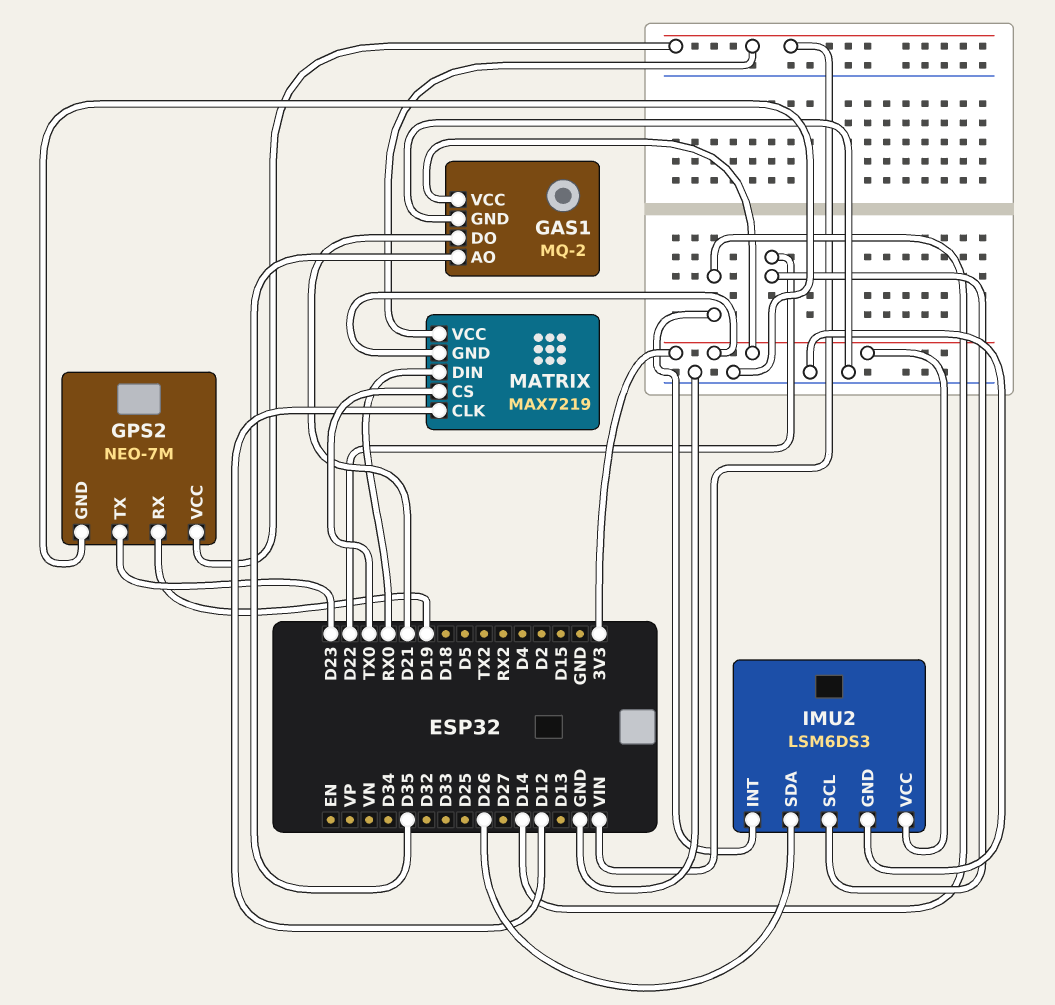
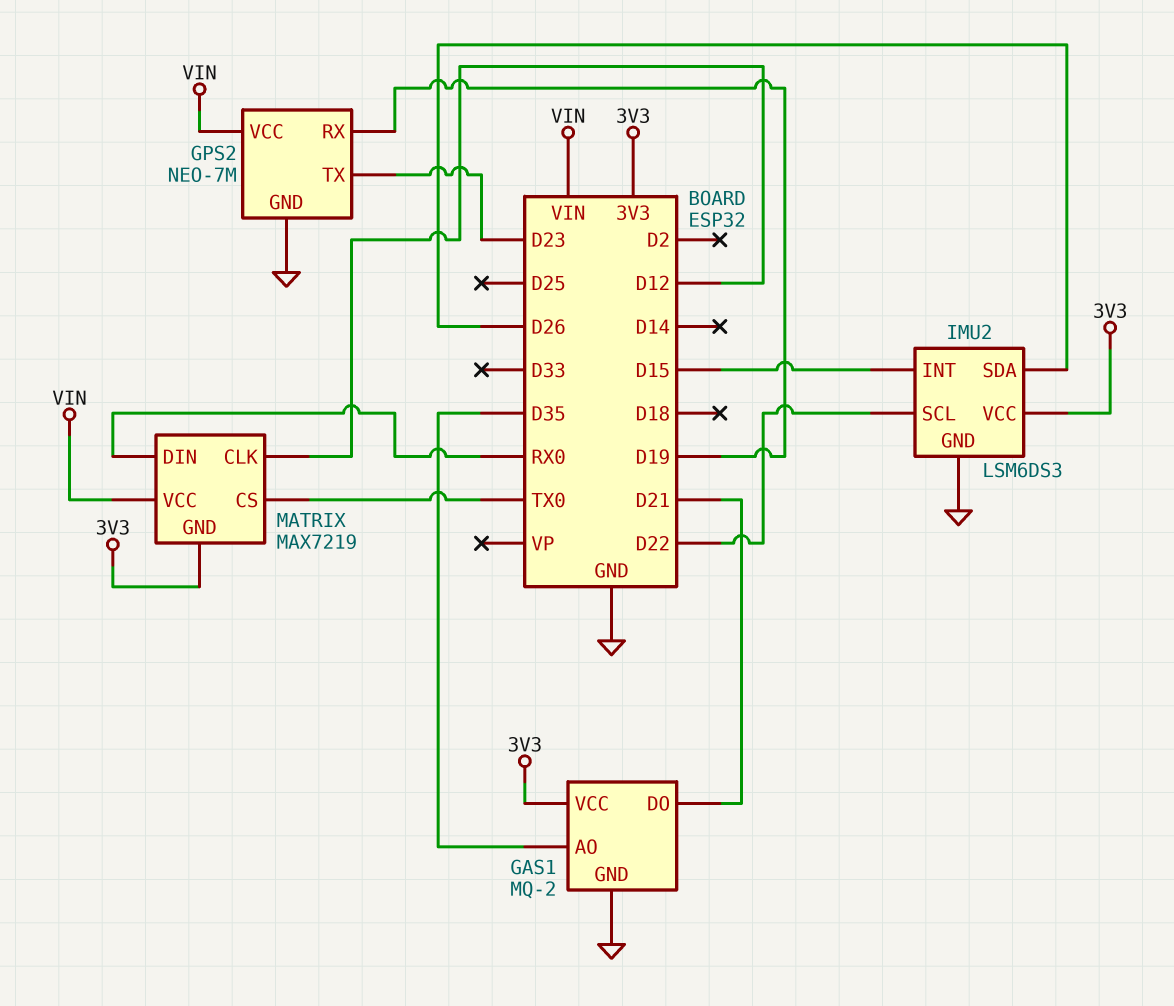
IMU2 pin INT: D14 -> D15

